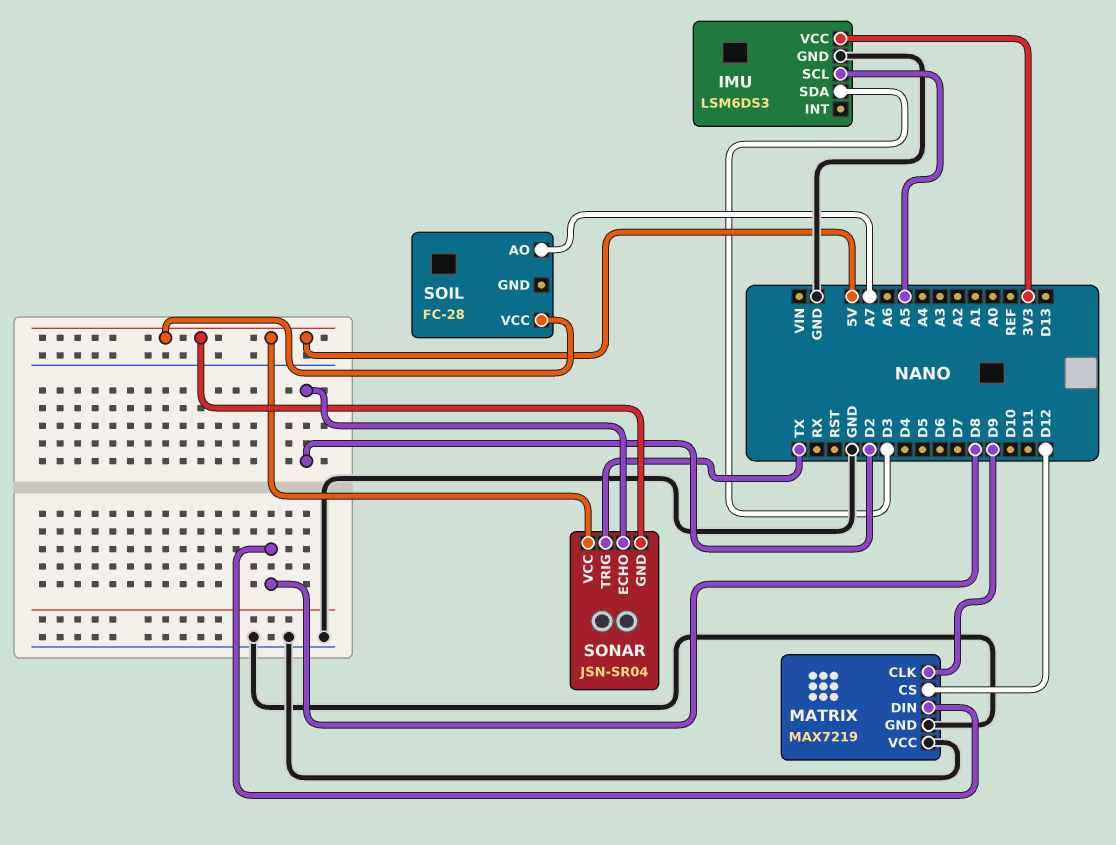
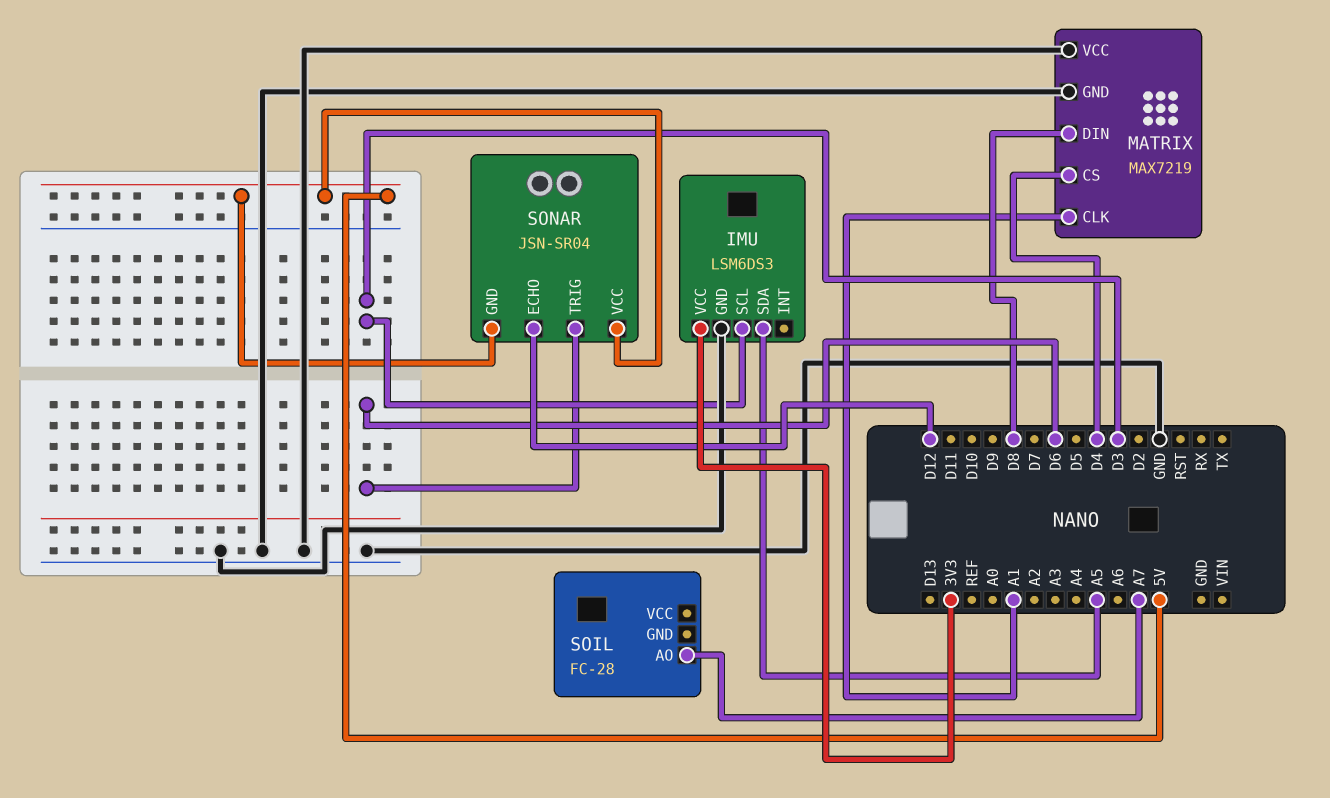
IMU pin SCL: A5 -> D3
IMU pin SDA: D3 -> A5
MATRIX pin CLK: D9 -> A1
MATRIX pin CS: D12 -> D4
SOIL pin VCC: 5V -> none
SONAR pin ECHO: D2 -> D12
SONAR pin TRIG: TX -> D6

